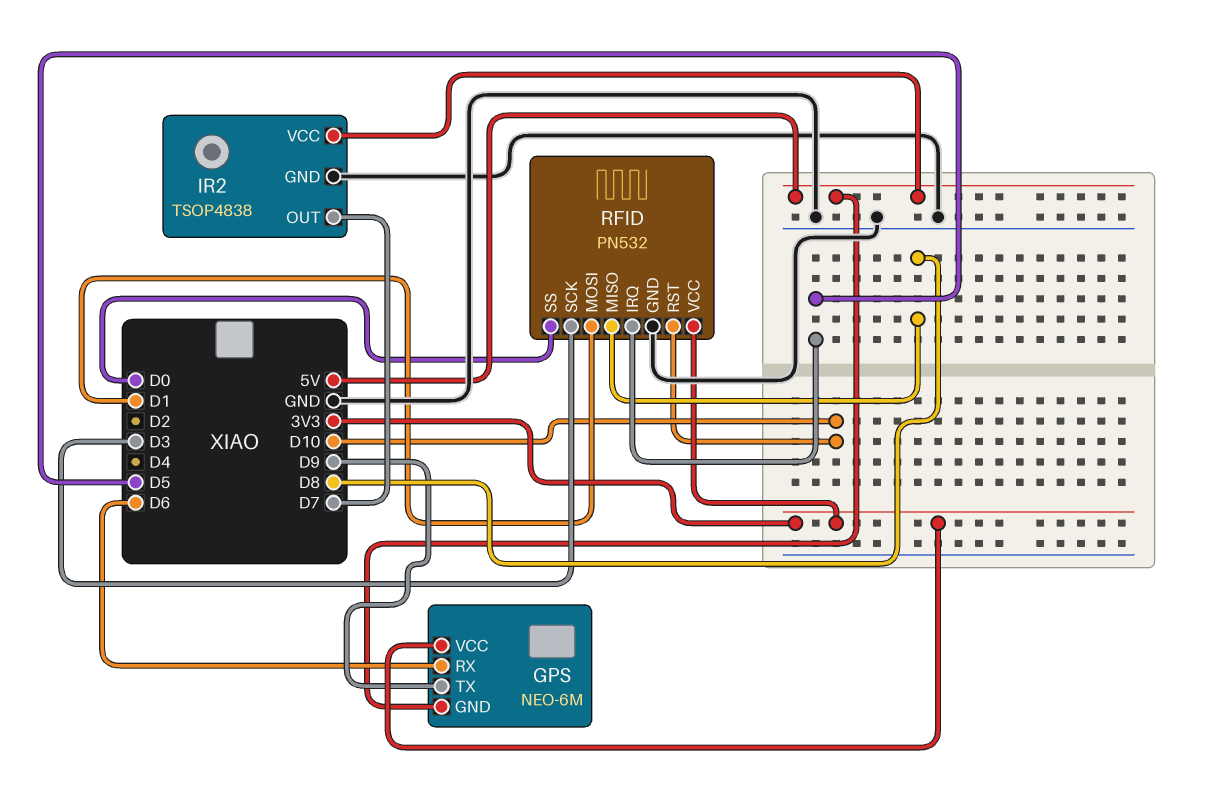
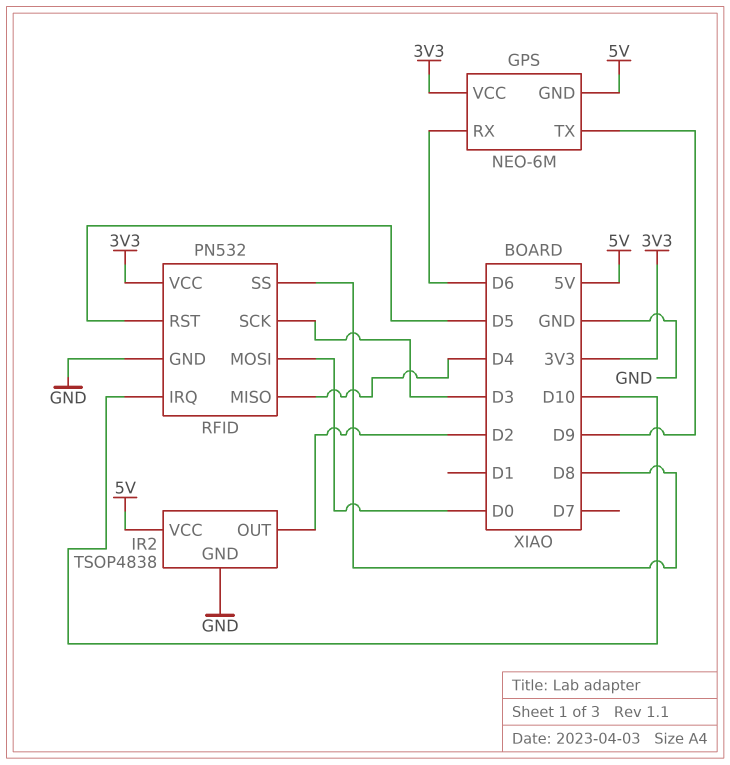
IR2 pin OUT: D7 -> D2
RFID pin IRQ: D5 -> D10
RFID pin MISO: D8 -> D4
RFID pin MOSI: D1 -> D0
RFID pin RST: D10 -> D5
RFID pin SS: D0 -> D8

